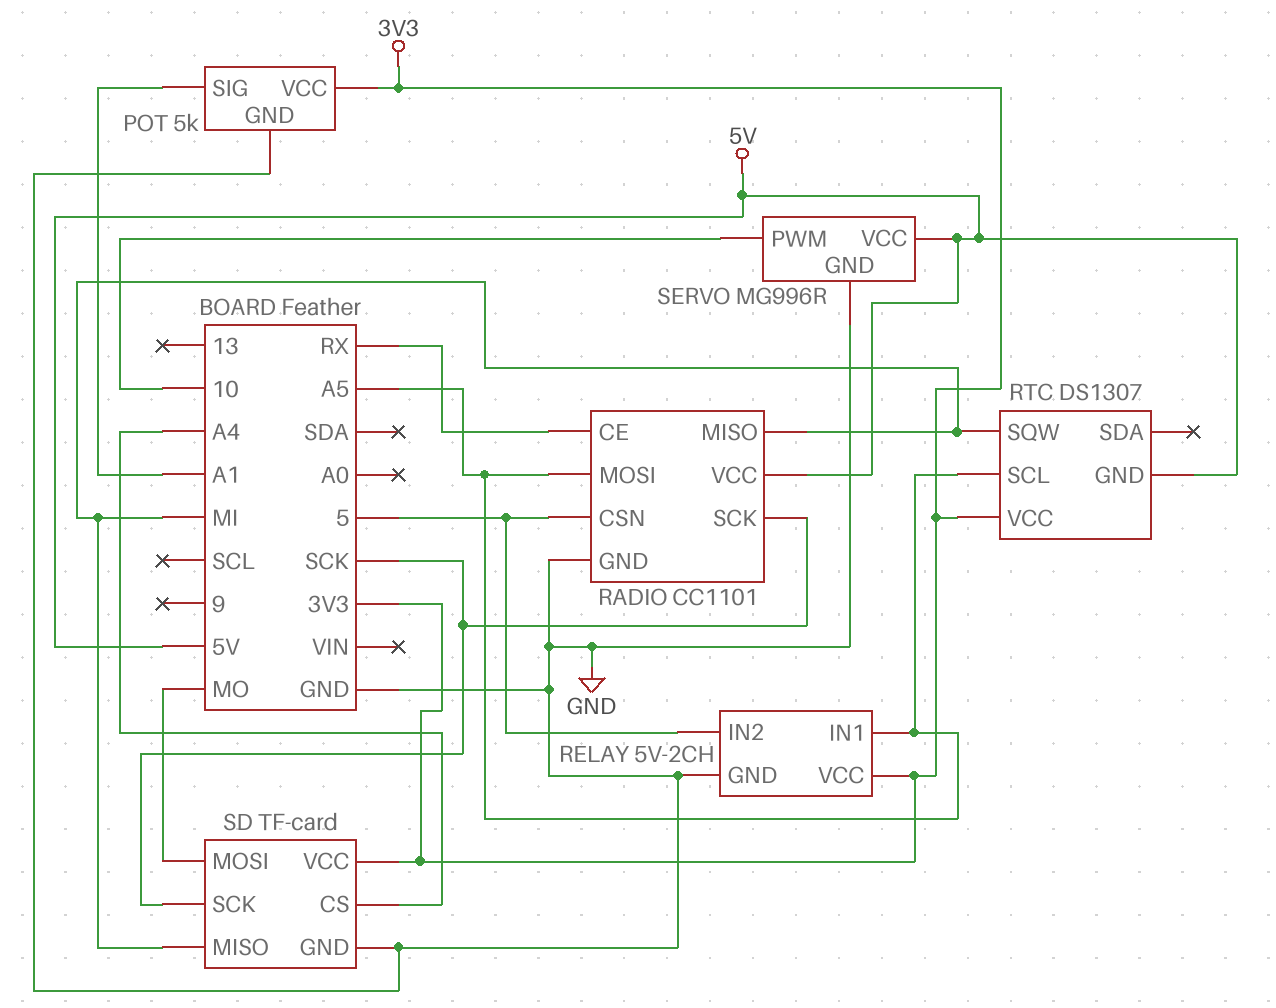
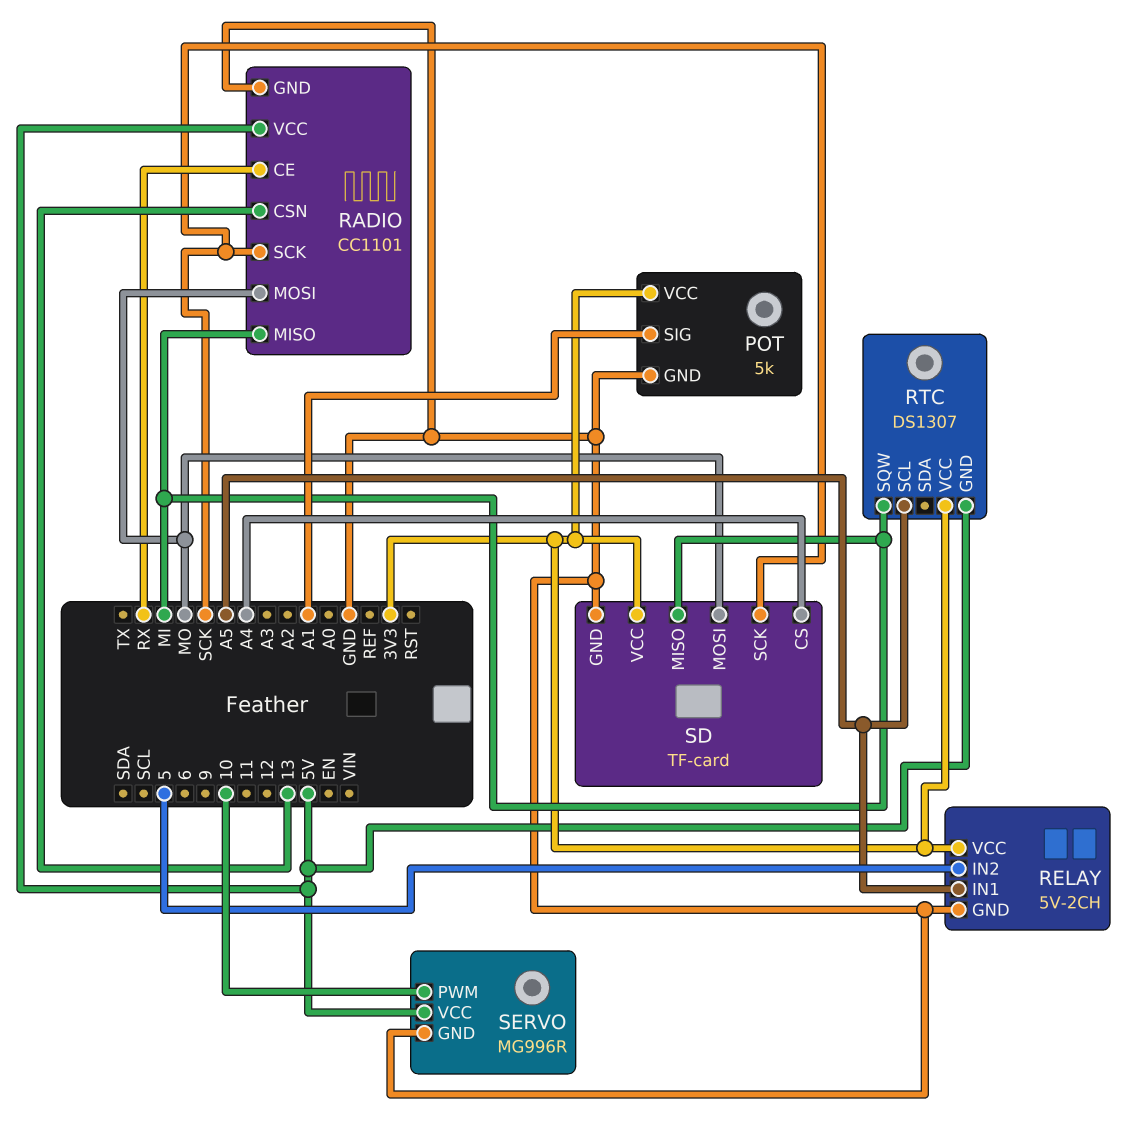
RADIO pin CSN: 5 -> 13
RADIO pin MOSI: A5 -> MO

